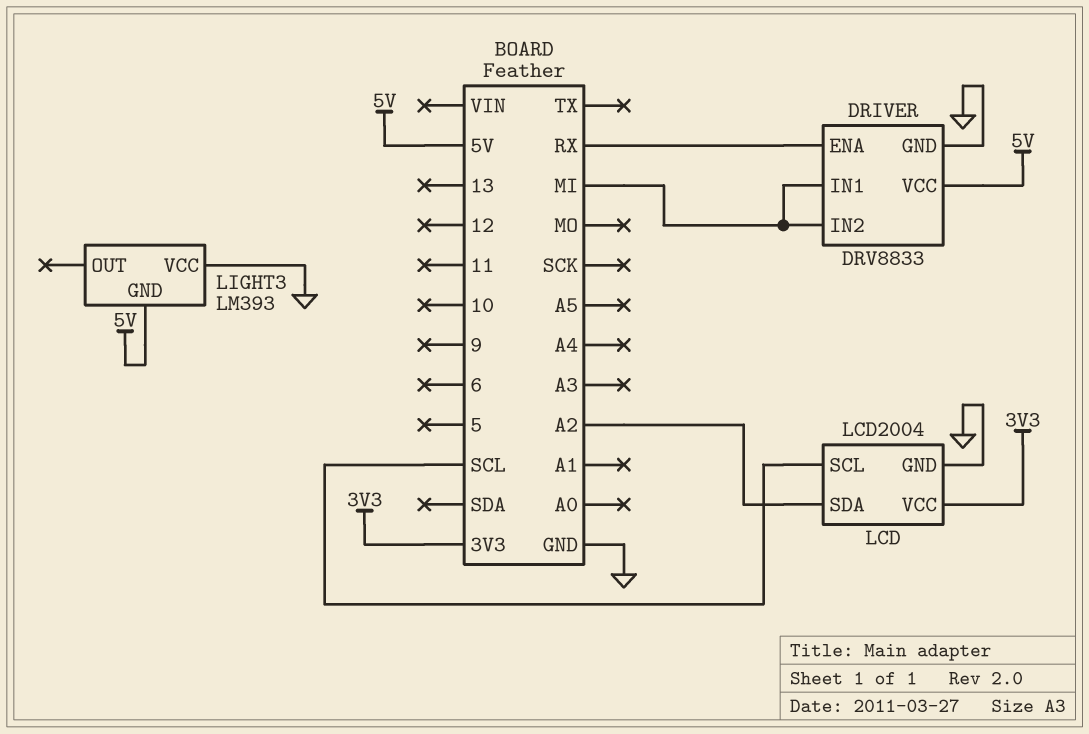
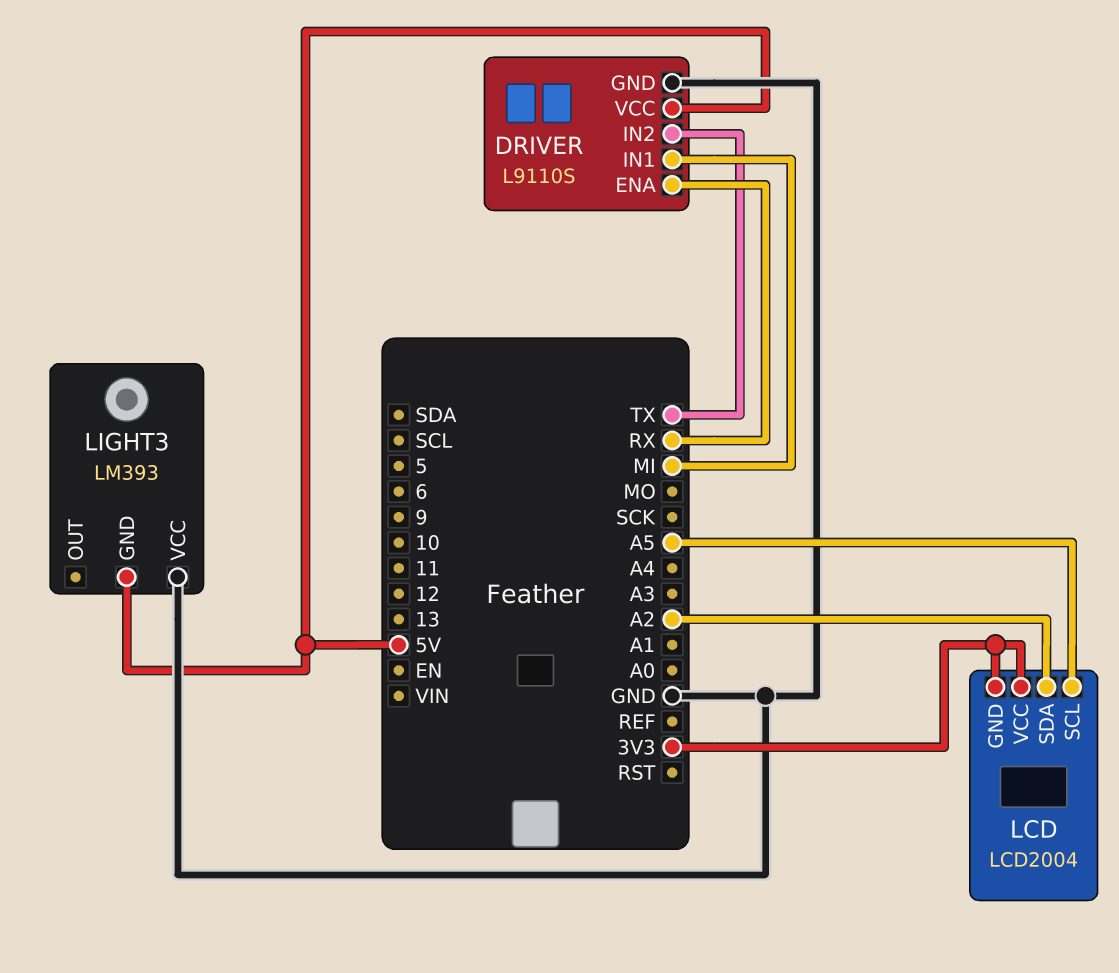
DRIVER: DRV8833 -> L9110S
DRIVER pin IN2: MI -> TX
LCD pin GND: GND -> 3V3
LCD pin SCL: SCL -> A5

